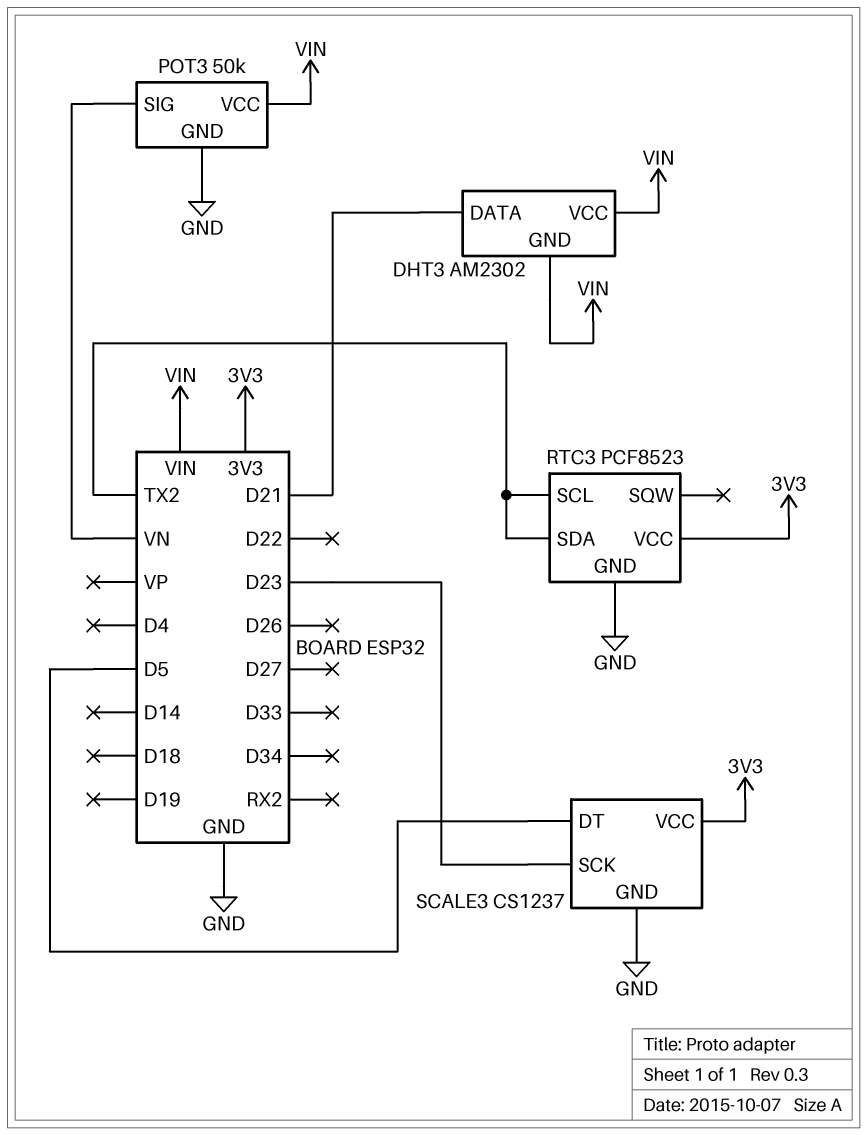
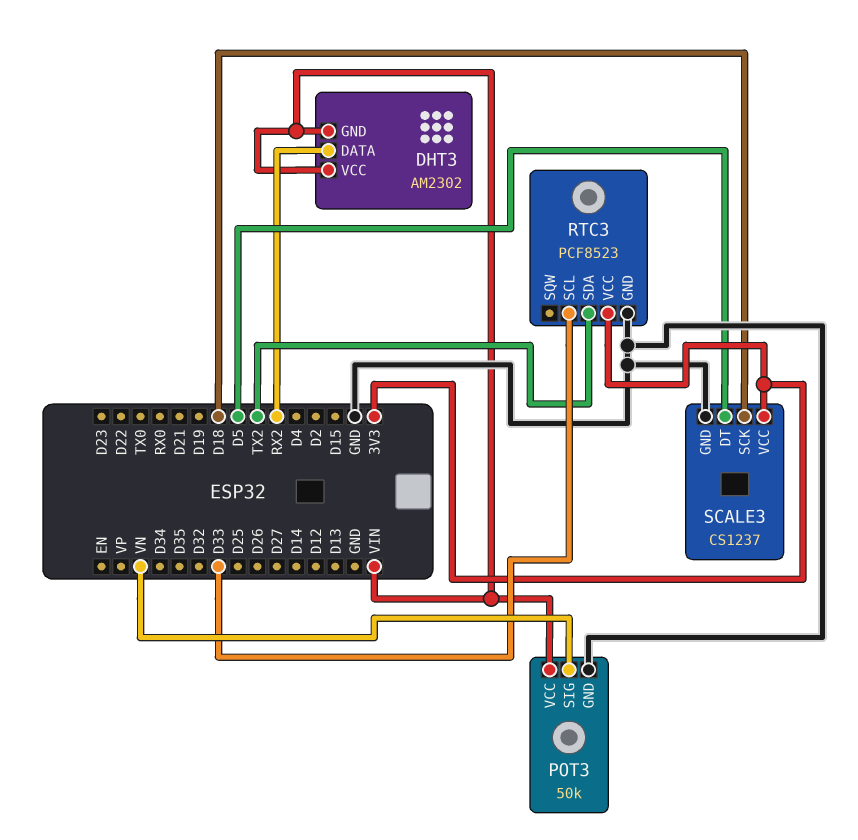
DHT3 pin DATA: D21 -> RX2
RTC3 pin SCL: TX2 -> D33
SCALE3 pin SCK: D23 -> D18

